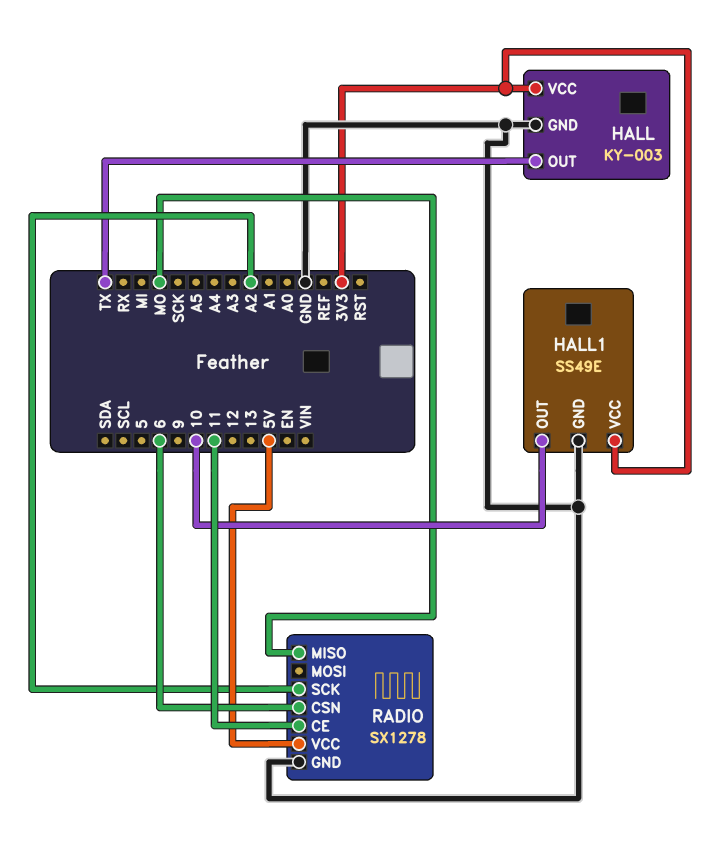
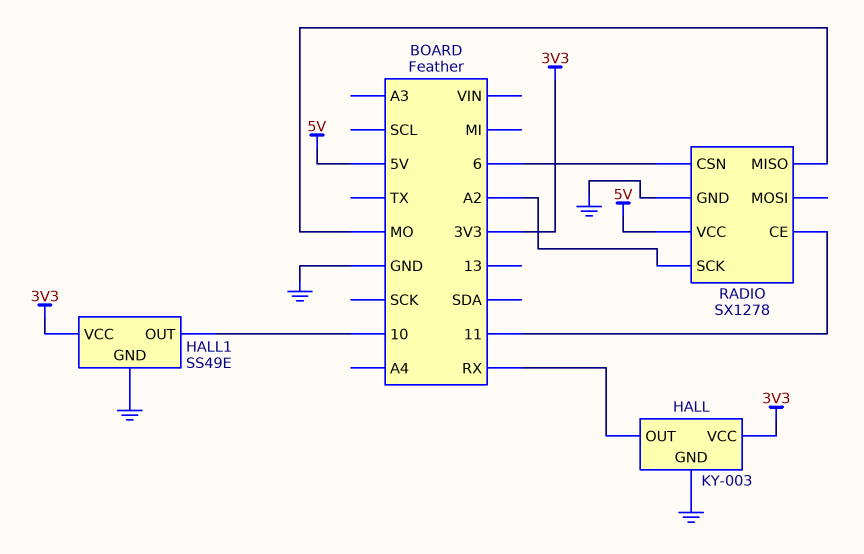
HALL pin OUT: TX -> RX

